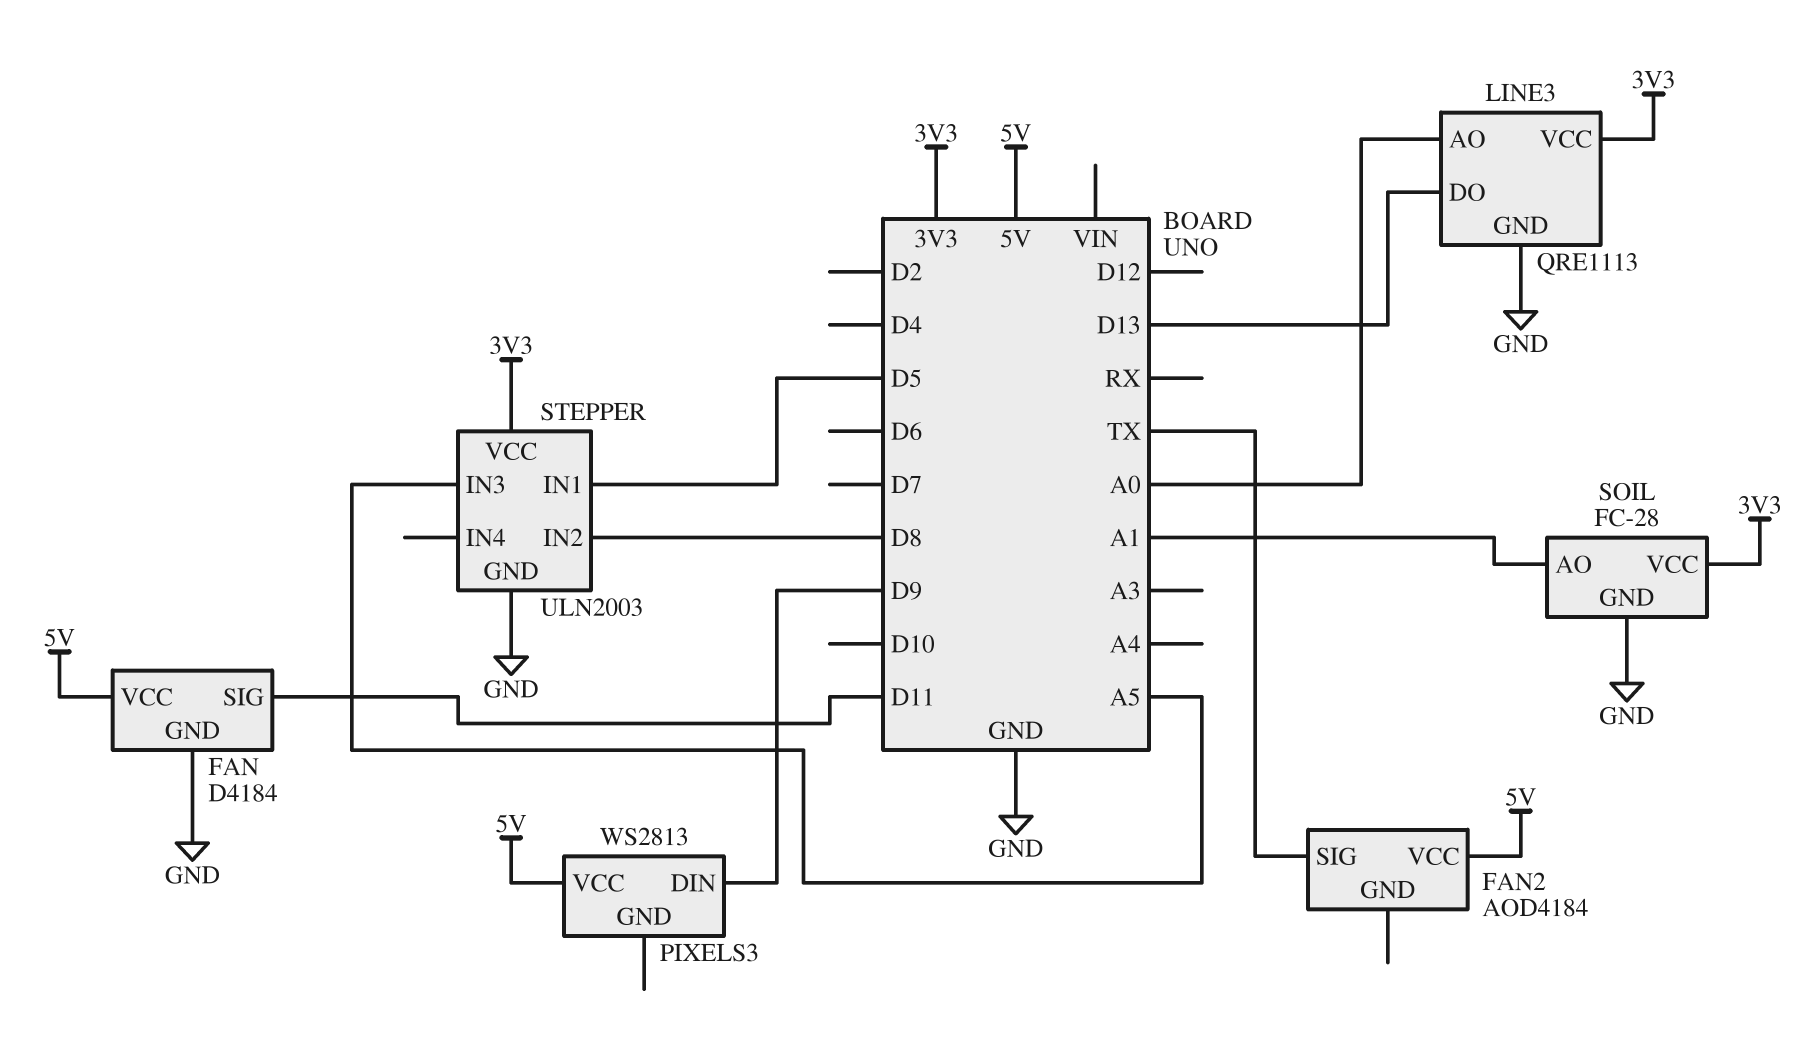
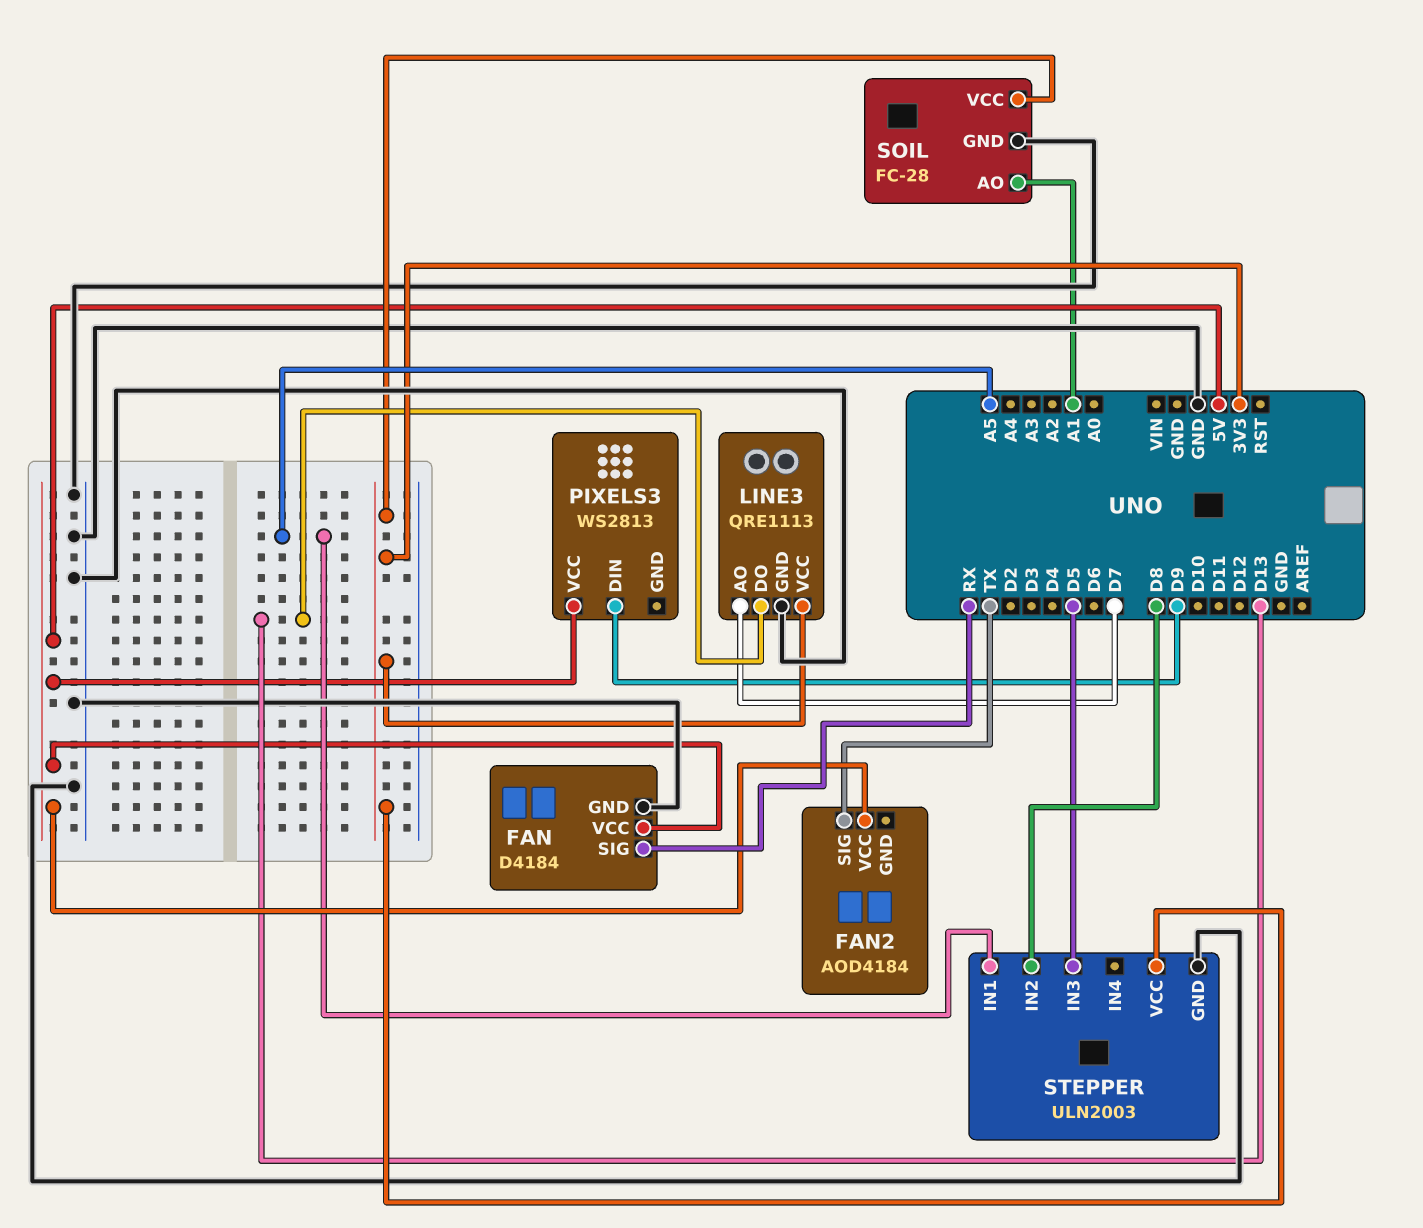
FAN pin SIG: D11 -> RX
LINE3 pin AO: A0 -> D7
STEPPER pin IN1: D5 -> A5
STEPPER pin IN3: A5 -> D5

